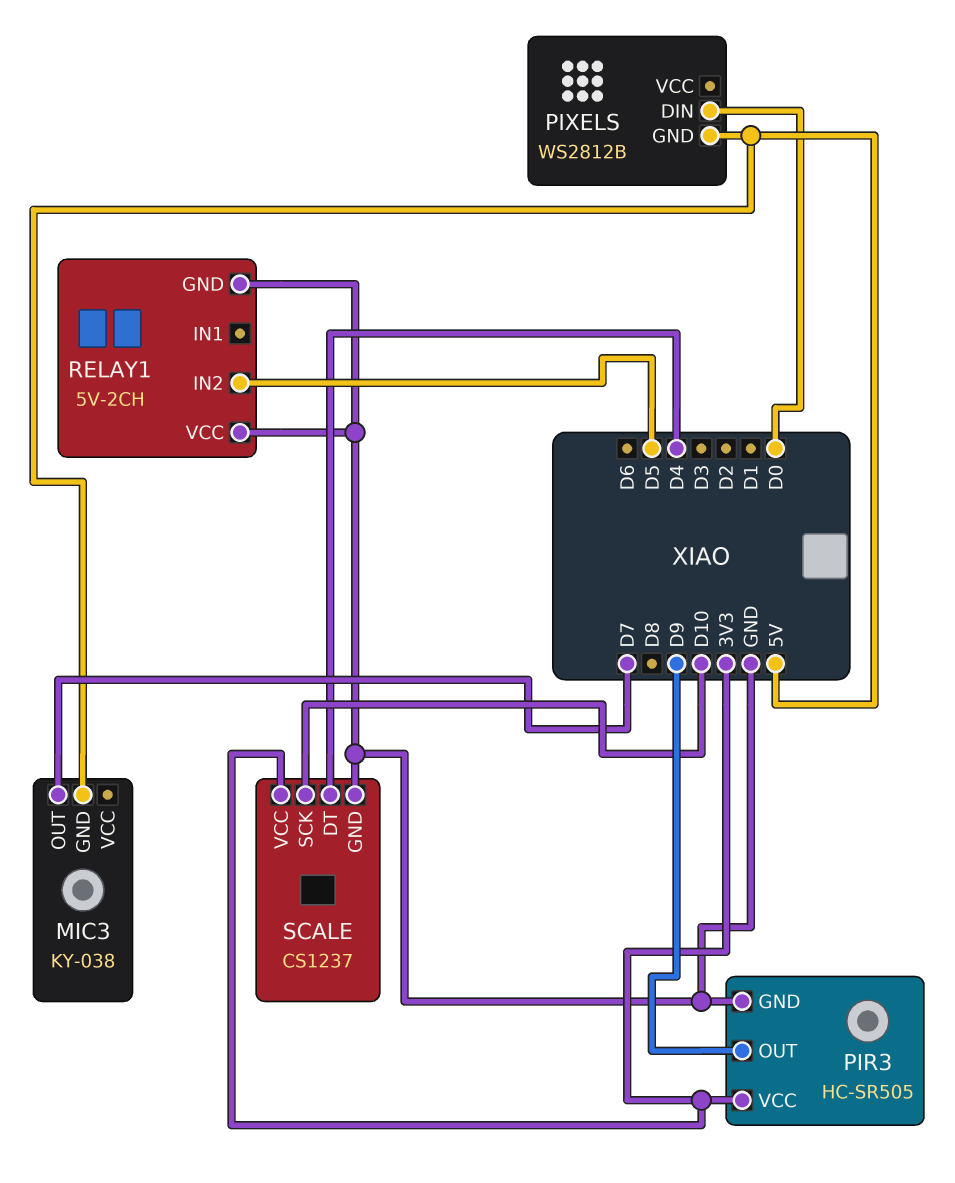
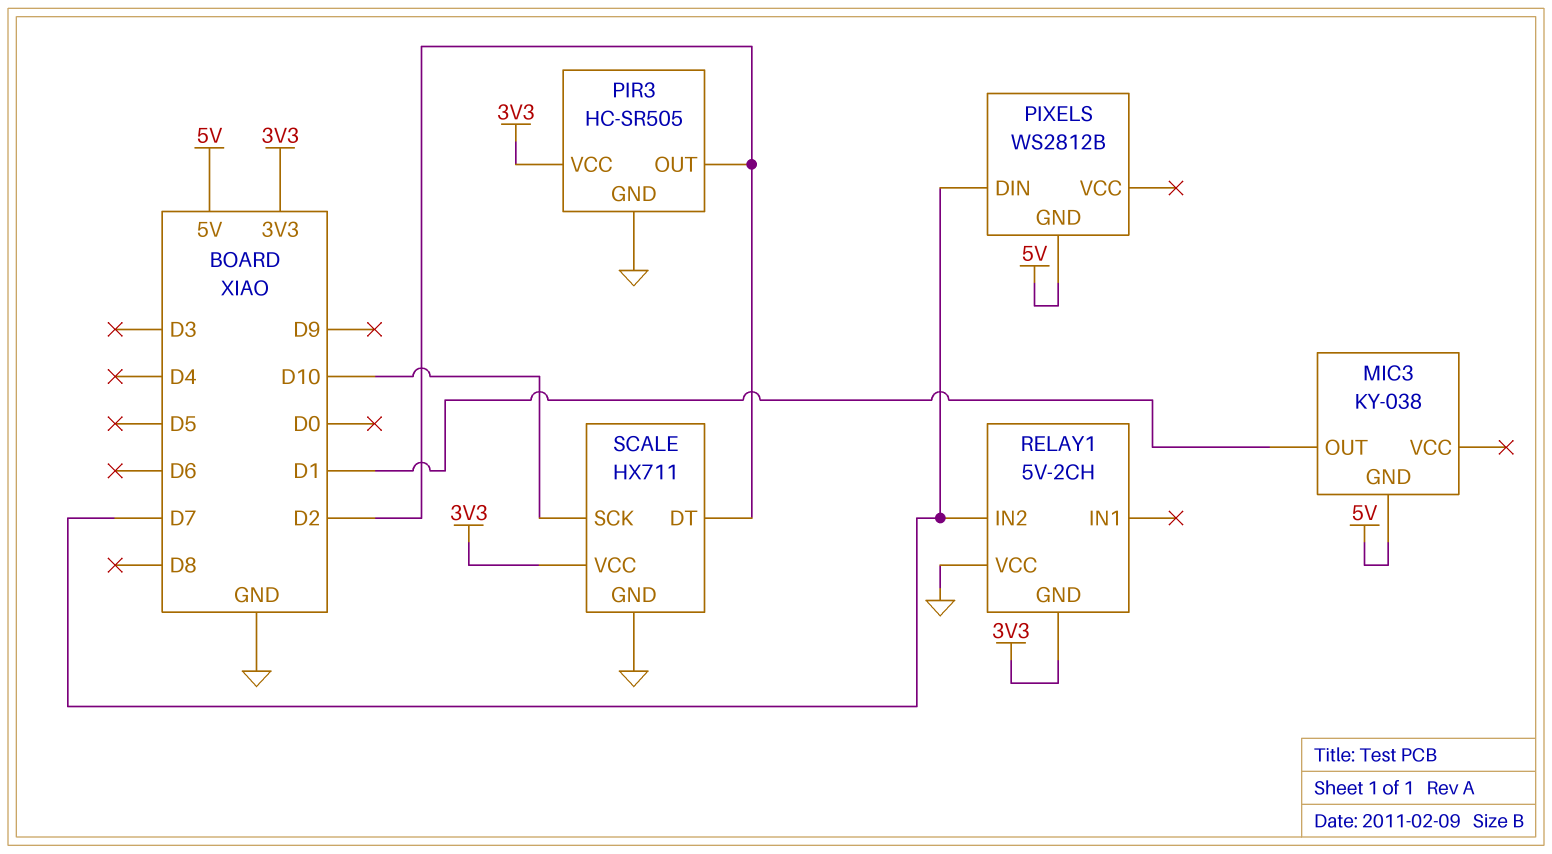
MIC3 pin OUT: D7 -> D1
PIR3 pin OUT: D9 -> D2
PIXELS pin DIN: D0 -> D7
RELAY1 pin GND: GND -> 3V3
RELAY1 pin IN2: D5 -> D7
SCALE: CS1237 -> HX711
SCALE pin DT: D4 -> D2

